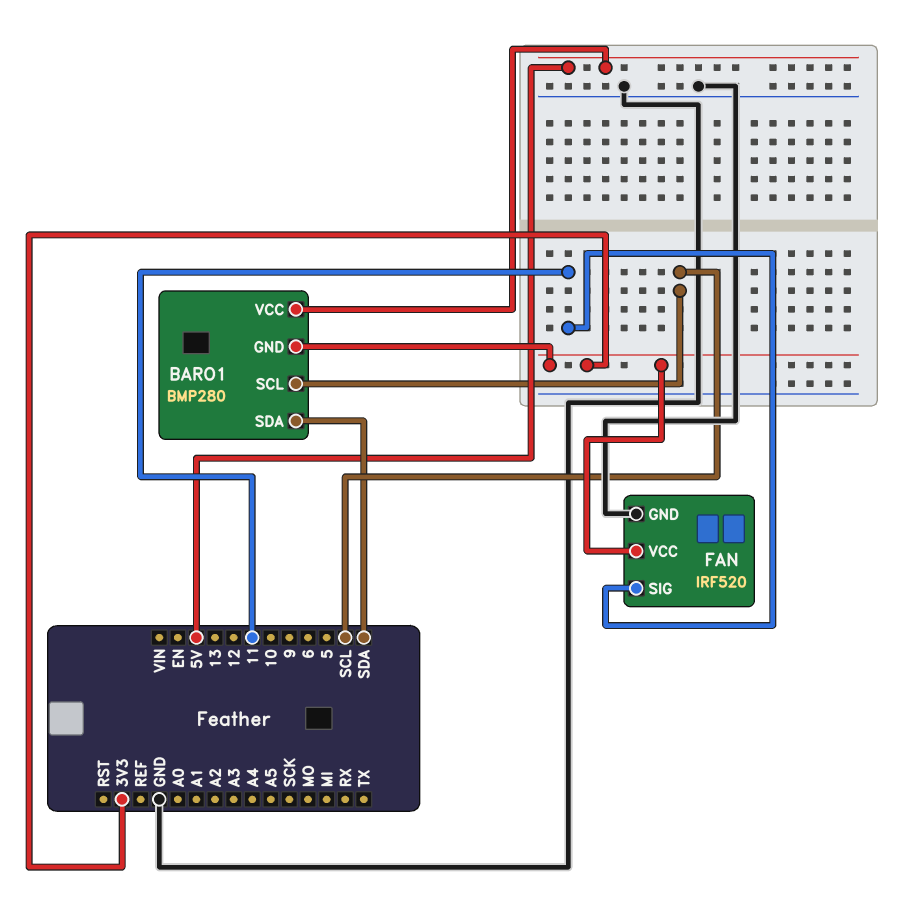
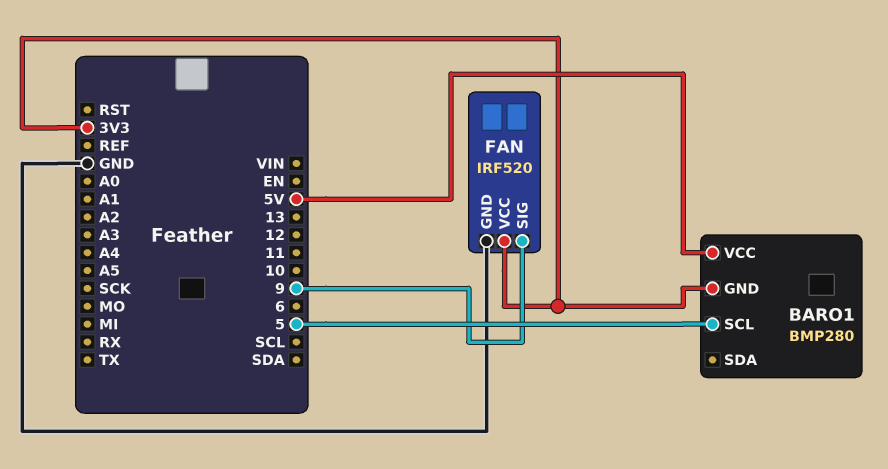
BARO1 pin SCL: SCL -> 5
BARO1 pin SDA: SDA -> none
FAN pin SIG: 11 -> 9

